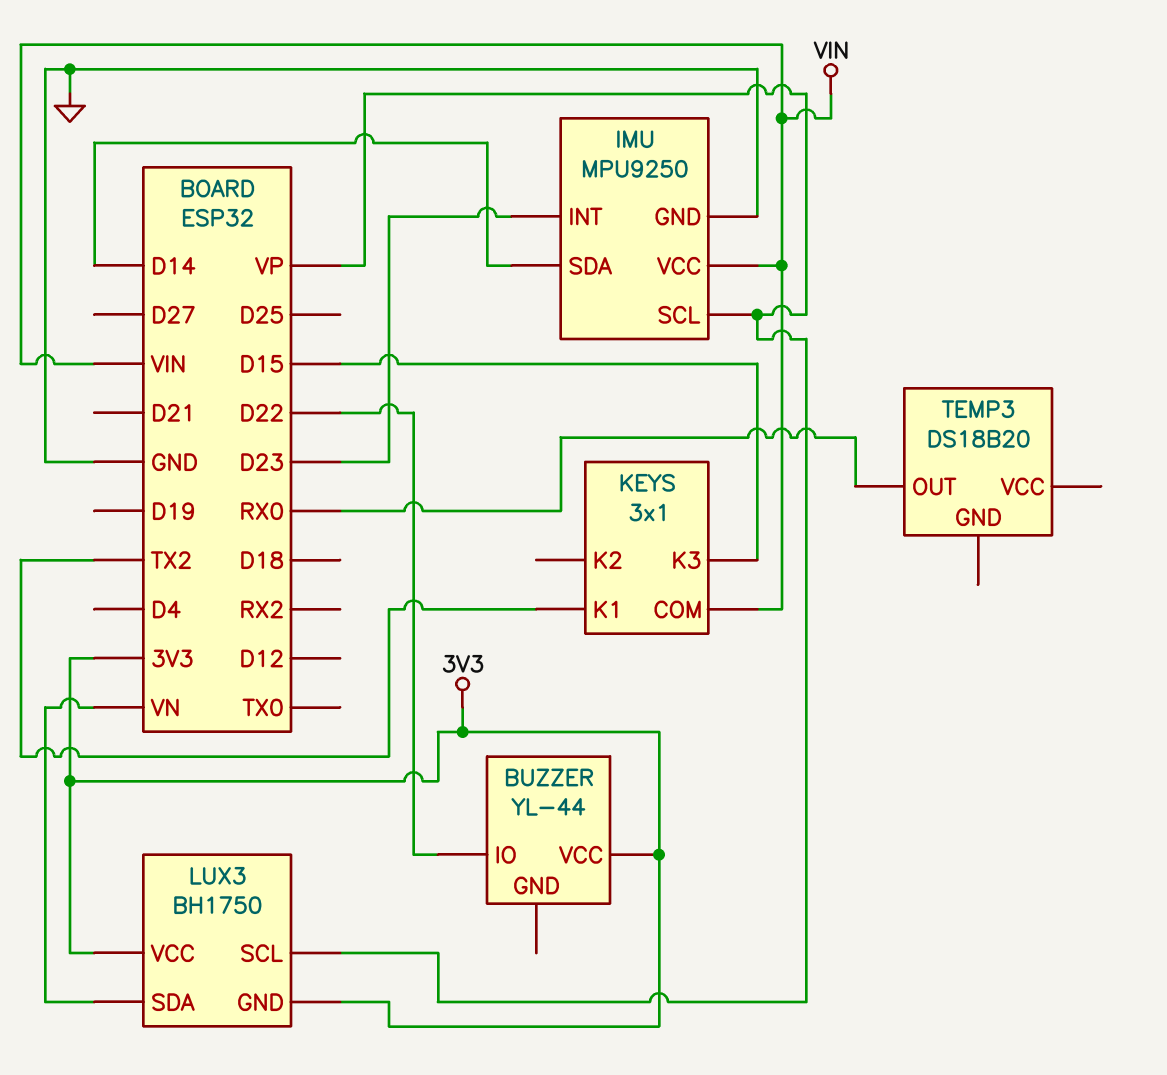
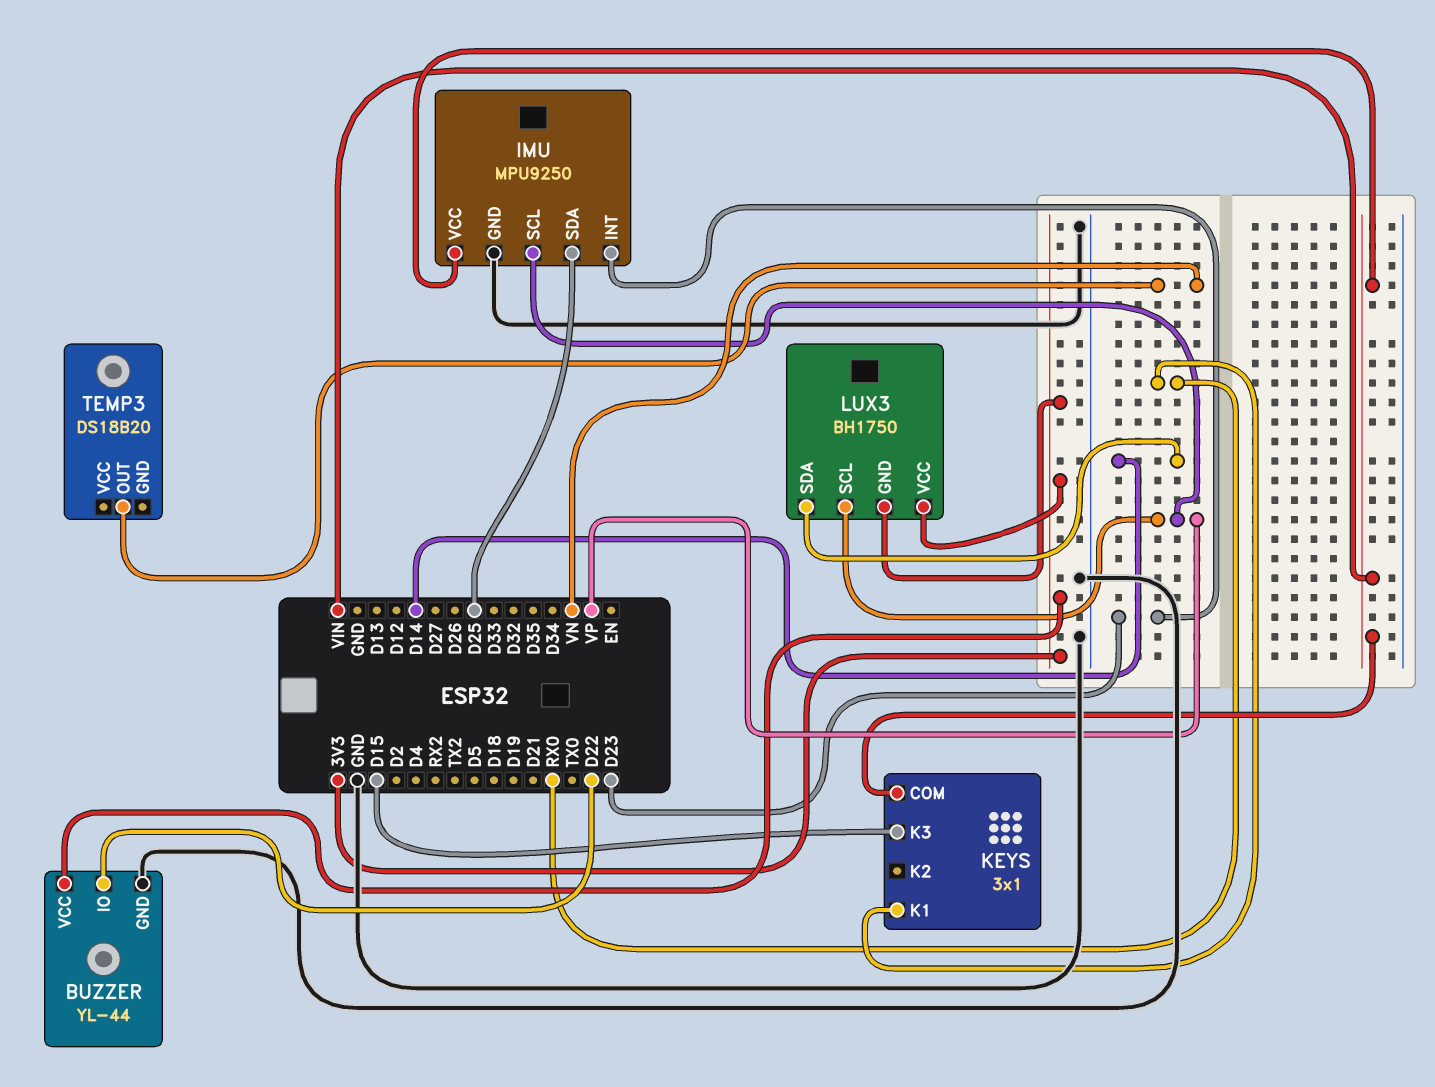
BUZZER pin GND: none -> GND
IMU pin SDA: D14 -> D25
KEYS pin K1: TX2 -> RX0
LUX3 pin SDA: VN -> D14
TEMP3 pin OUT: RX0 -> VN

